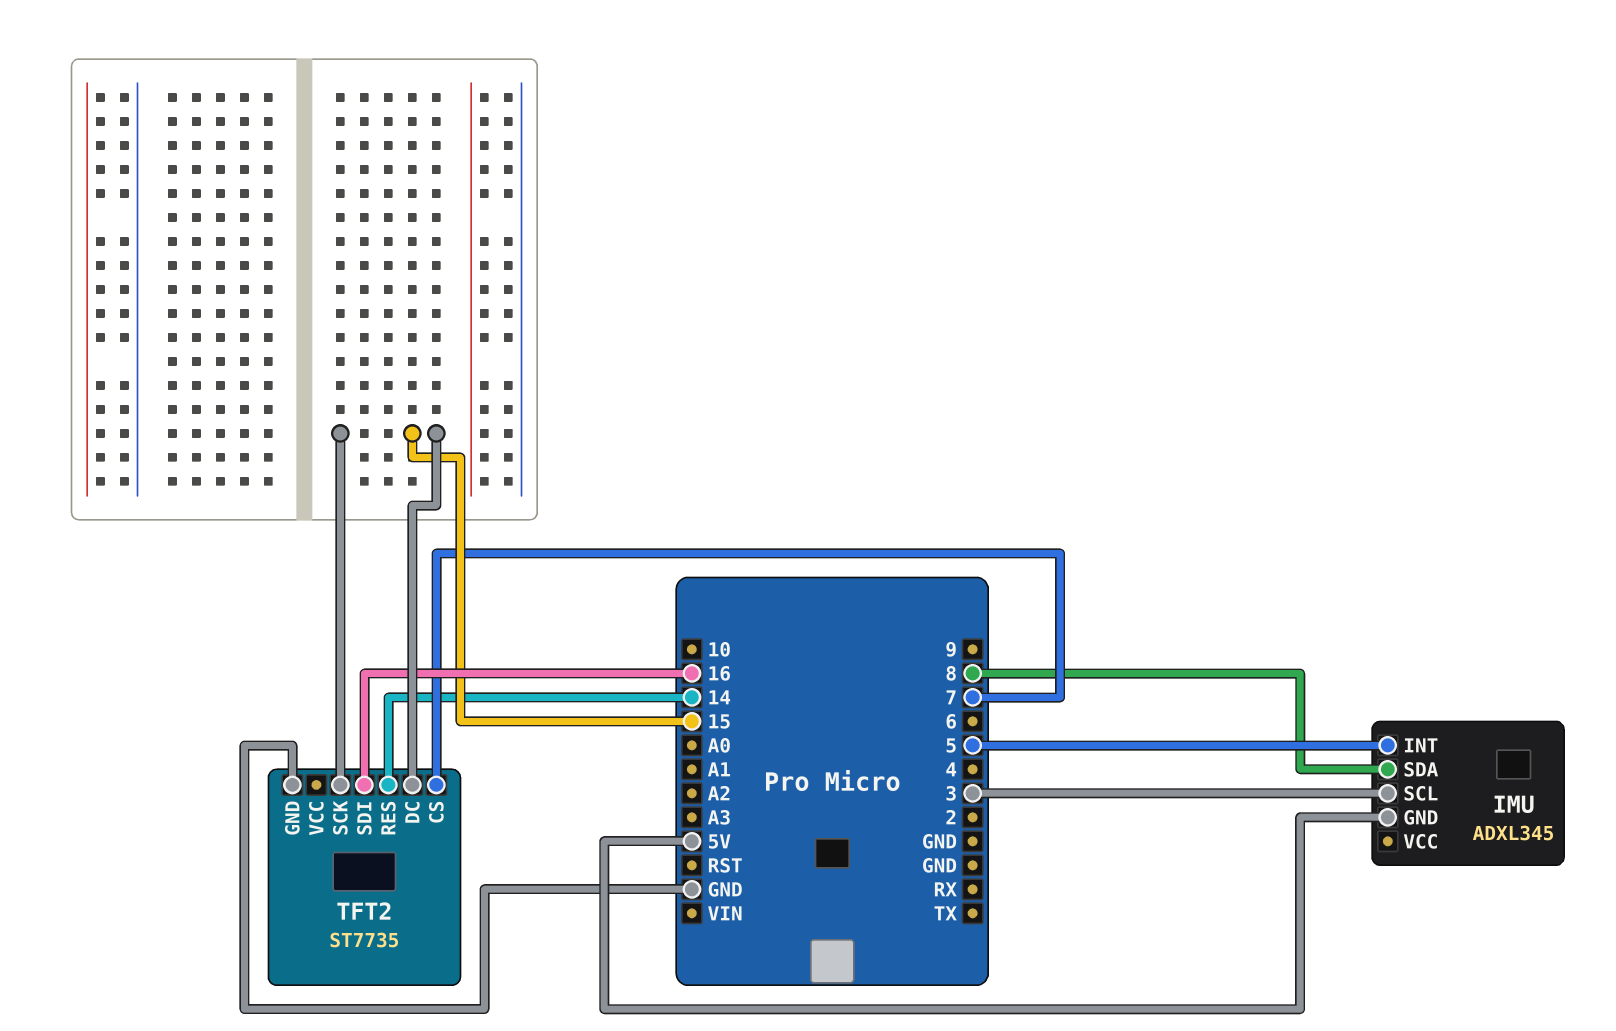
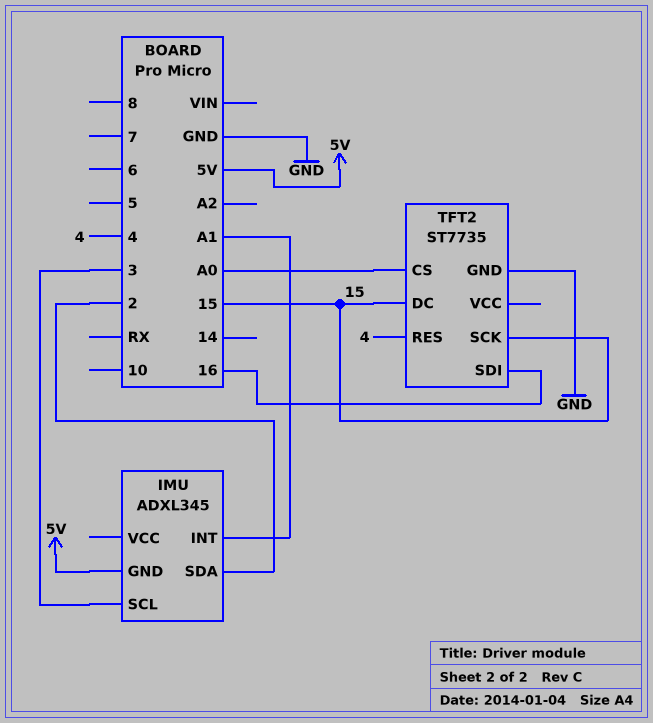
IMU pin INT: 5 -> A1
IMU pin SDA: 8 -> 2
TFT2 pin CS: 7 -> A0
TFT2 pin RES: 14 -> 4

